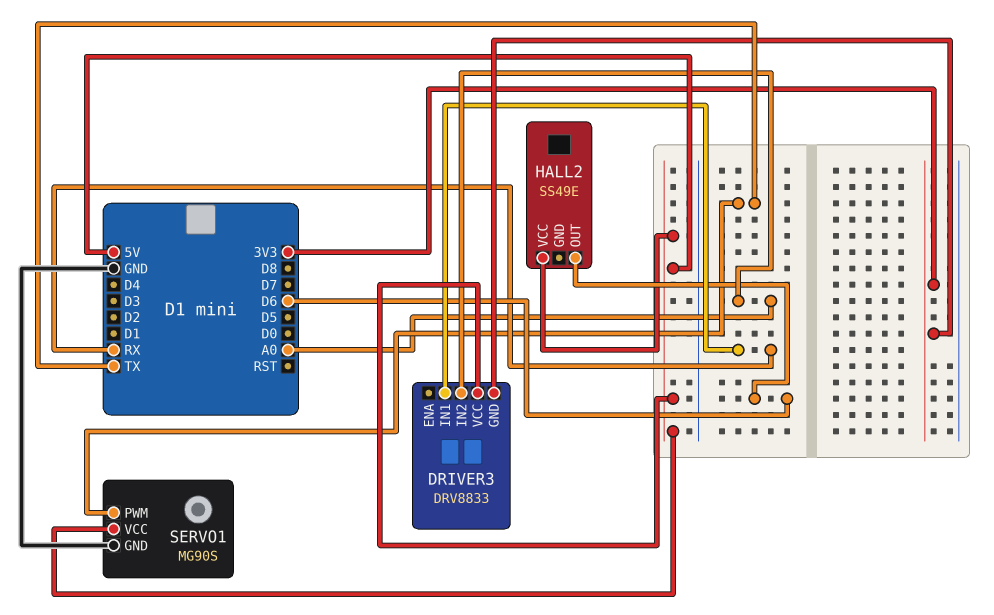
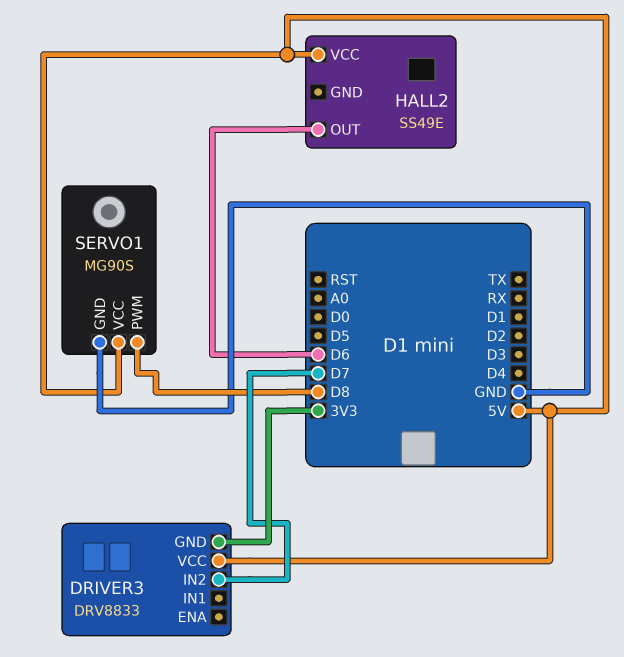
DRIVER3 pin IN1: RX -> none
DRIVER3 pin IN2: A0 -> D7
SERVO1 pin PWM: TX -> D8

